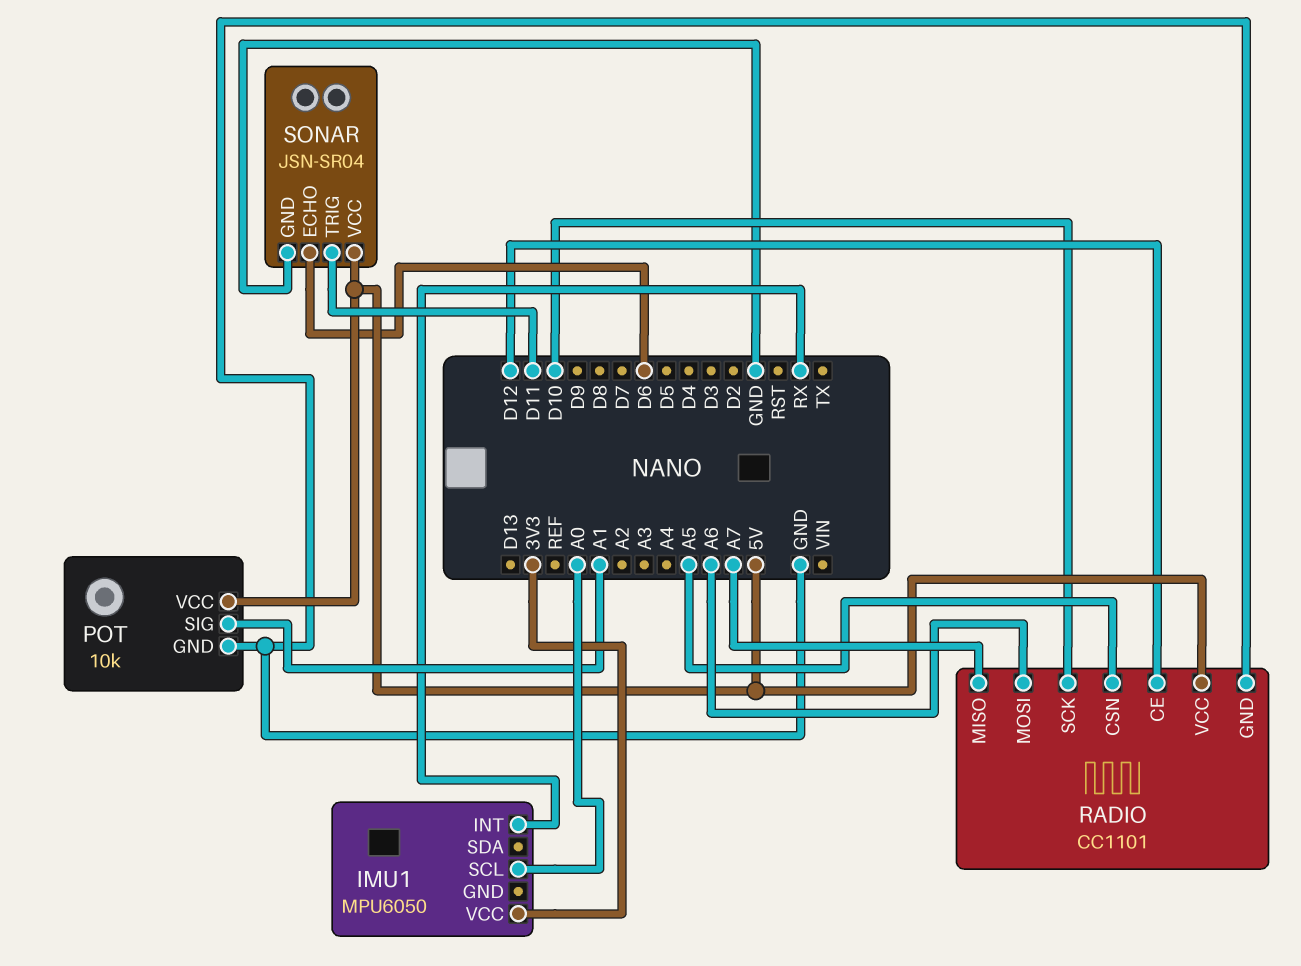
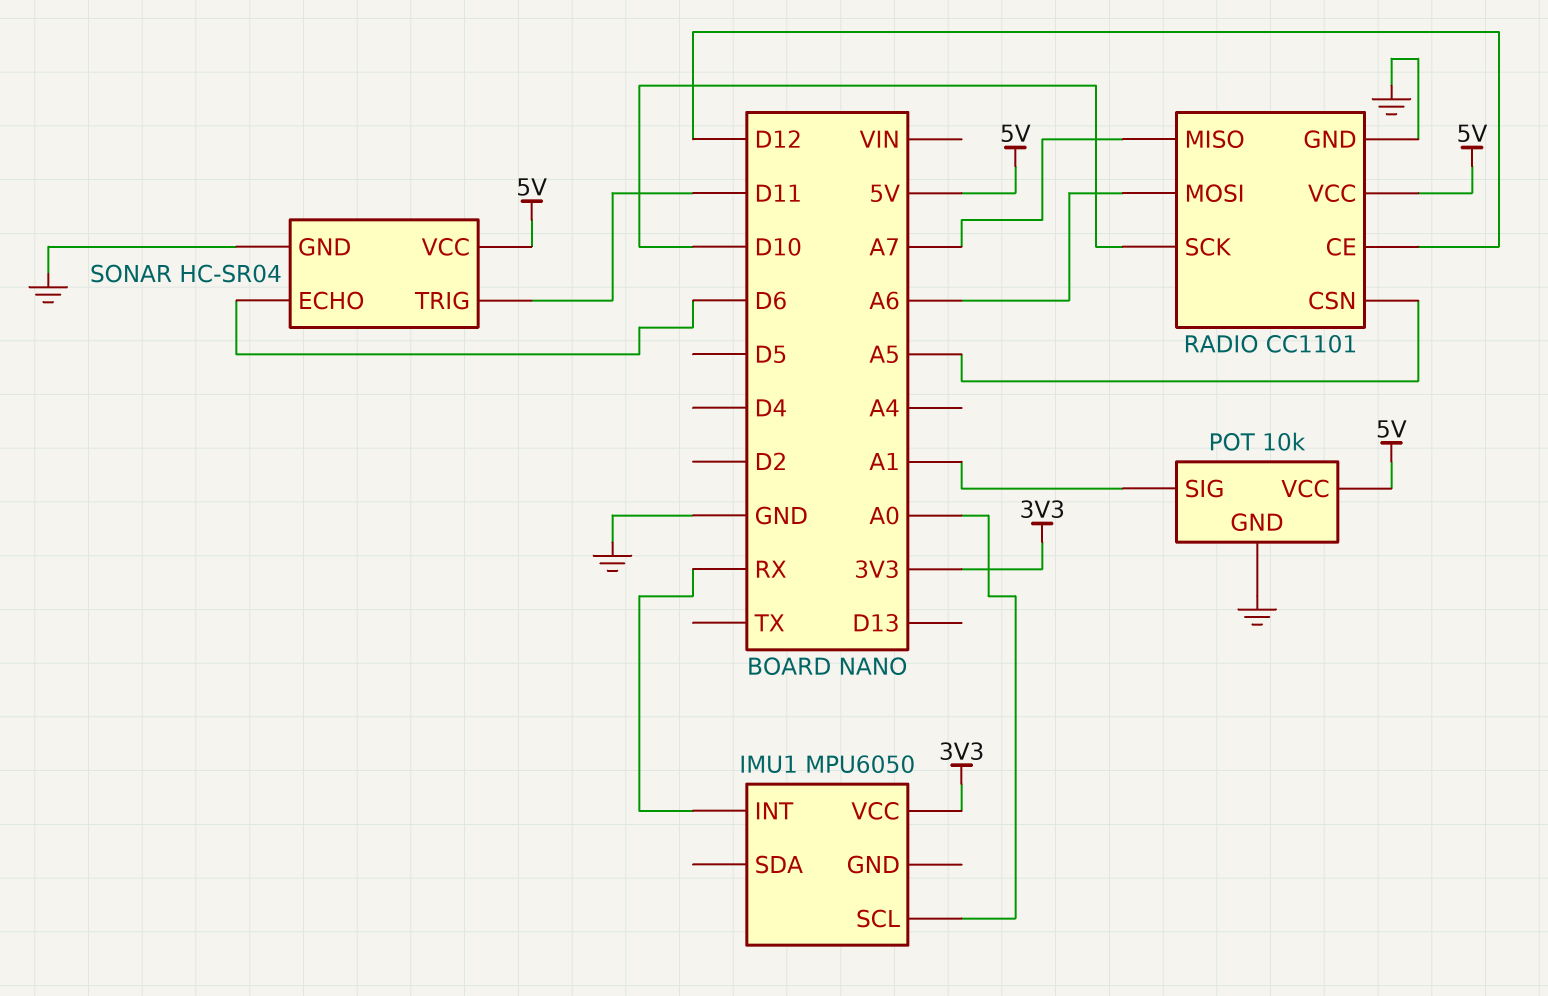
SONAR: JSN-SR04 -> HC-SR04

